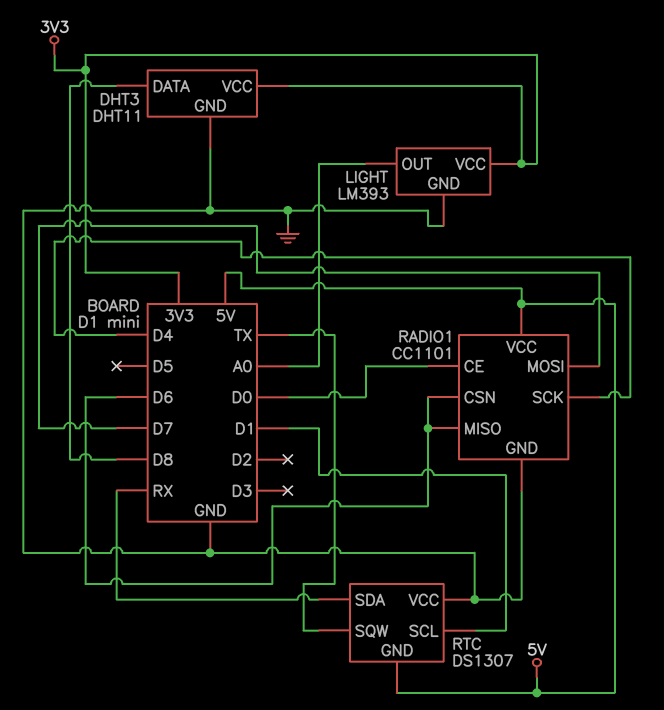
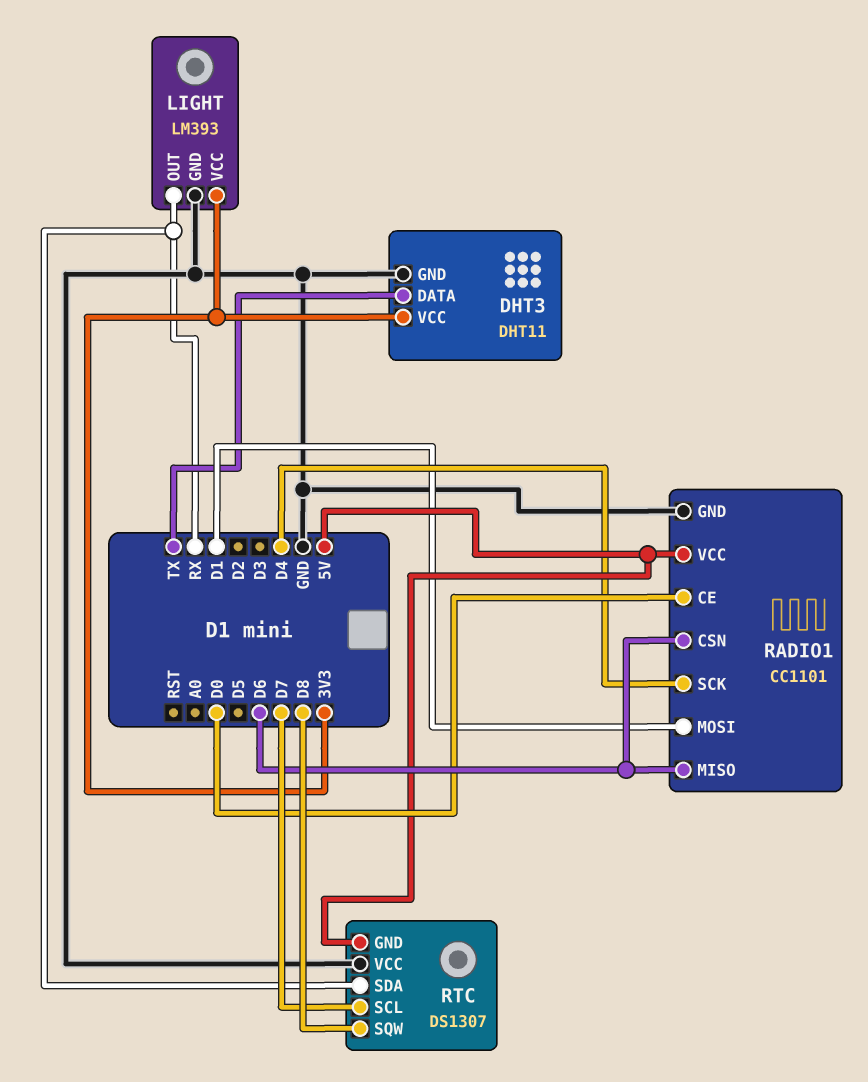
DHT3 pin DATA: D8 -> TX
LIGHT pin OUT: A0 -> RX
RADIO1 pin MOSI: D7 -> D1
RTC pin SCL: D1 -> D7
RTC pin SQW: TX -> D8

